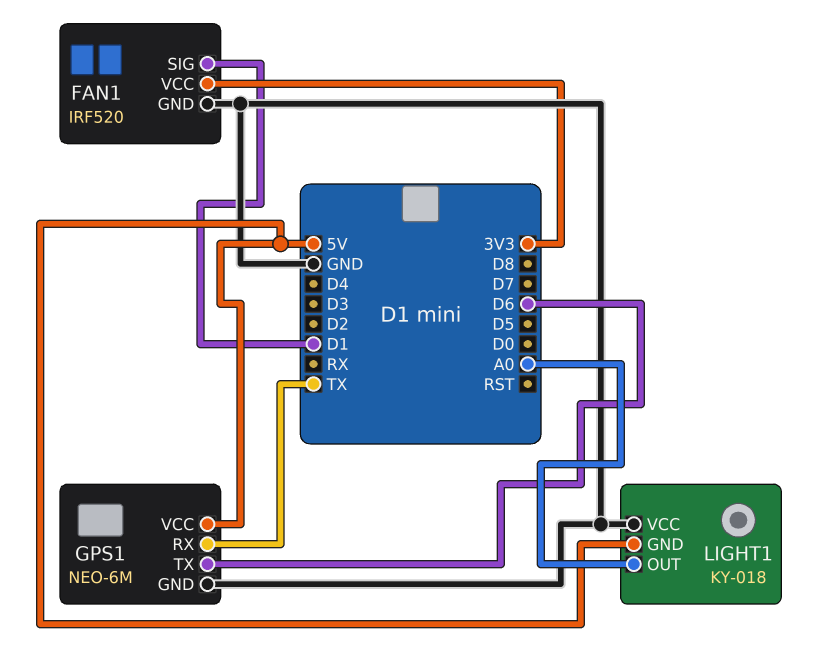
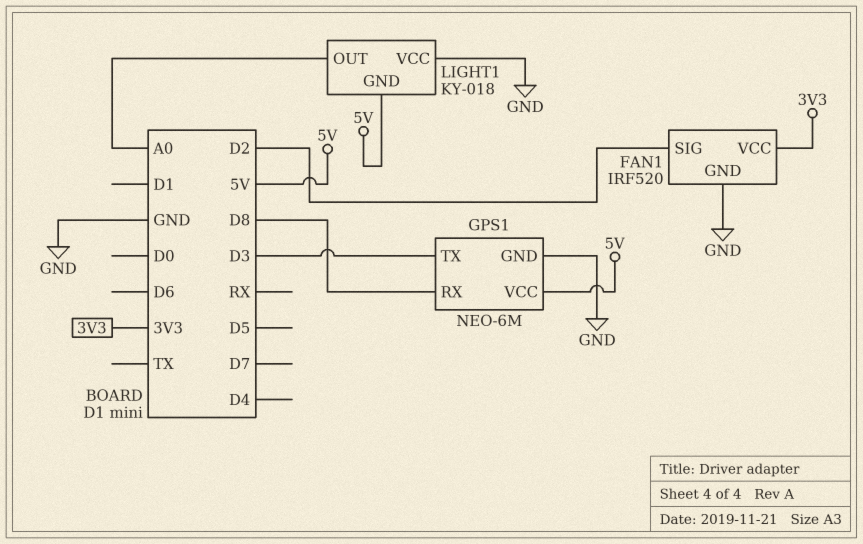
FAN1 pin SIG: D1 -> D2
GPS1 pin RX: TX -> D8
GPS1 pin TX: D6 -> D3

